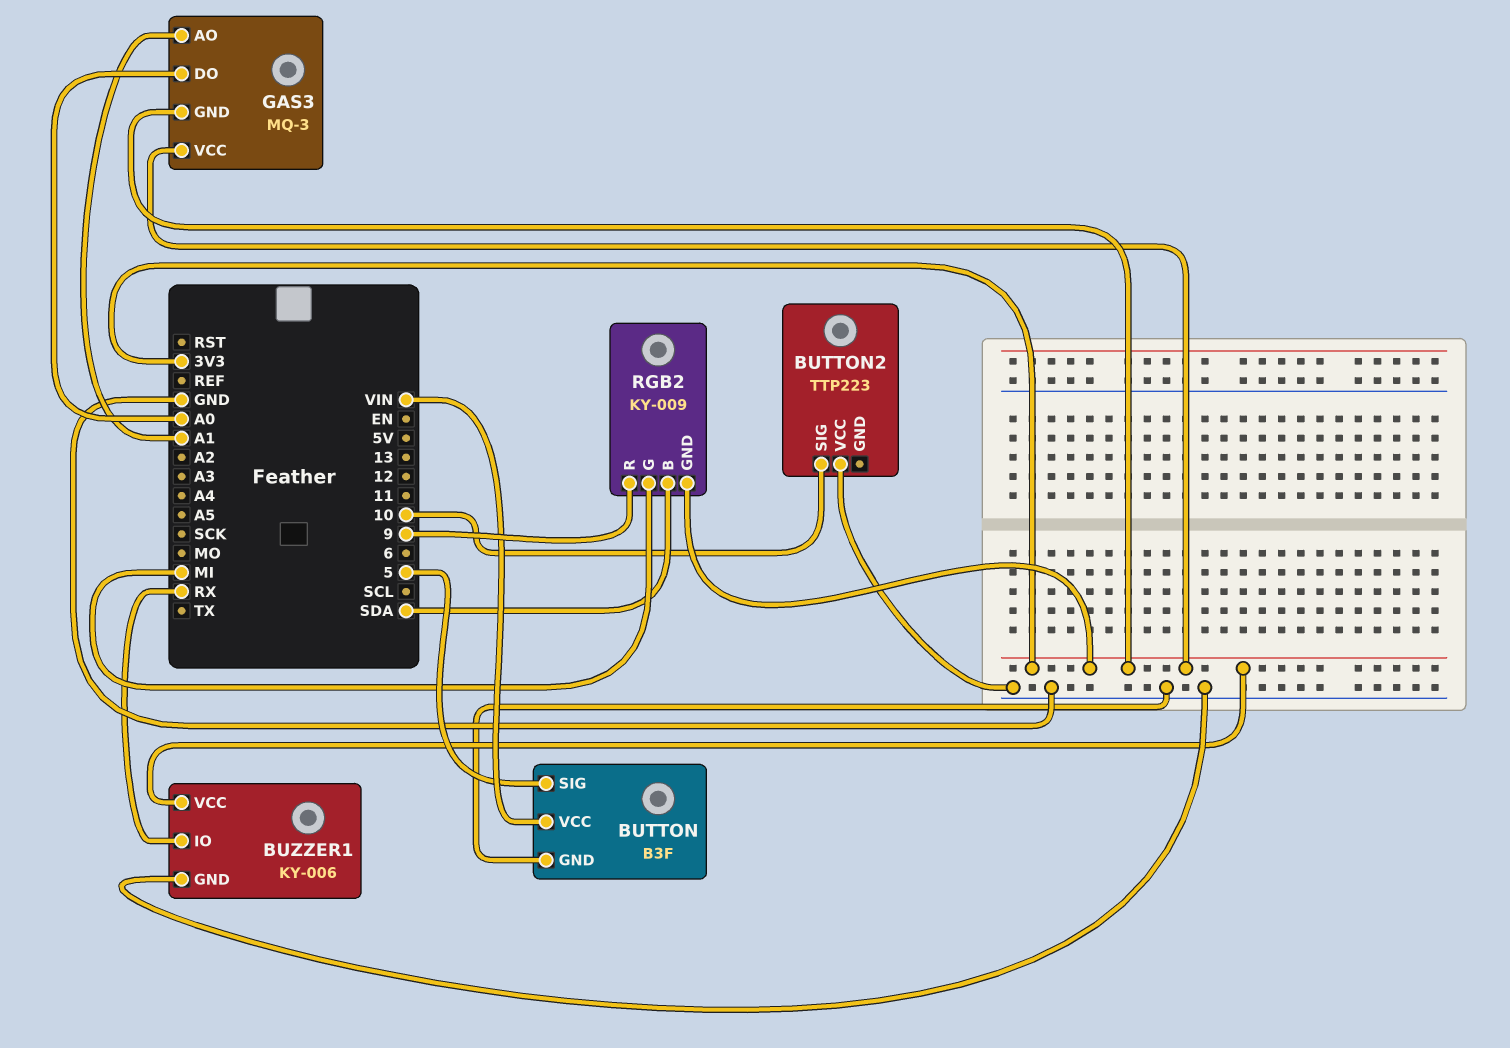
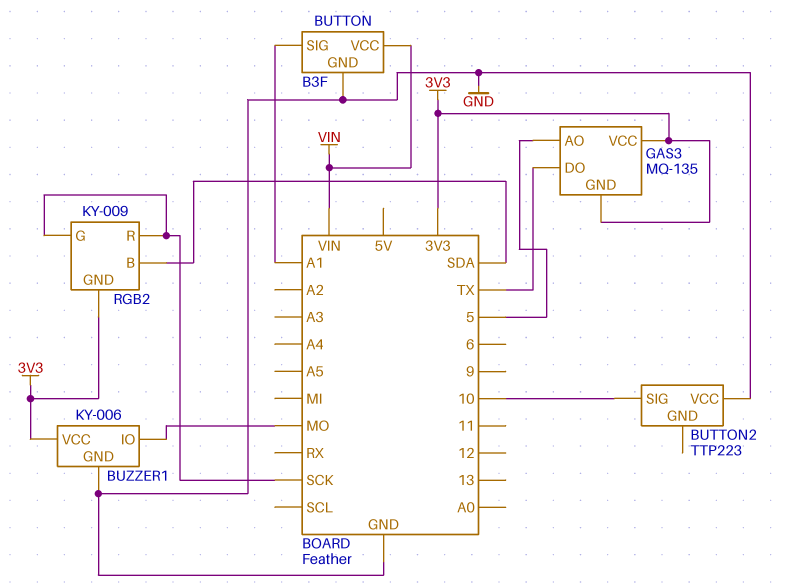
BUTTON pin SIG: 5 -> A1
BUZZER1 pin IO: RX -> MO
GAS3: MQ-3 -> MQ-135
GAS3 pin AO: A1 -> 5
GAS3 pin DO: A0 -> TX
RGB2 pin G: MI -> SCK
RGB2 pin R: 9 -> SCK

